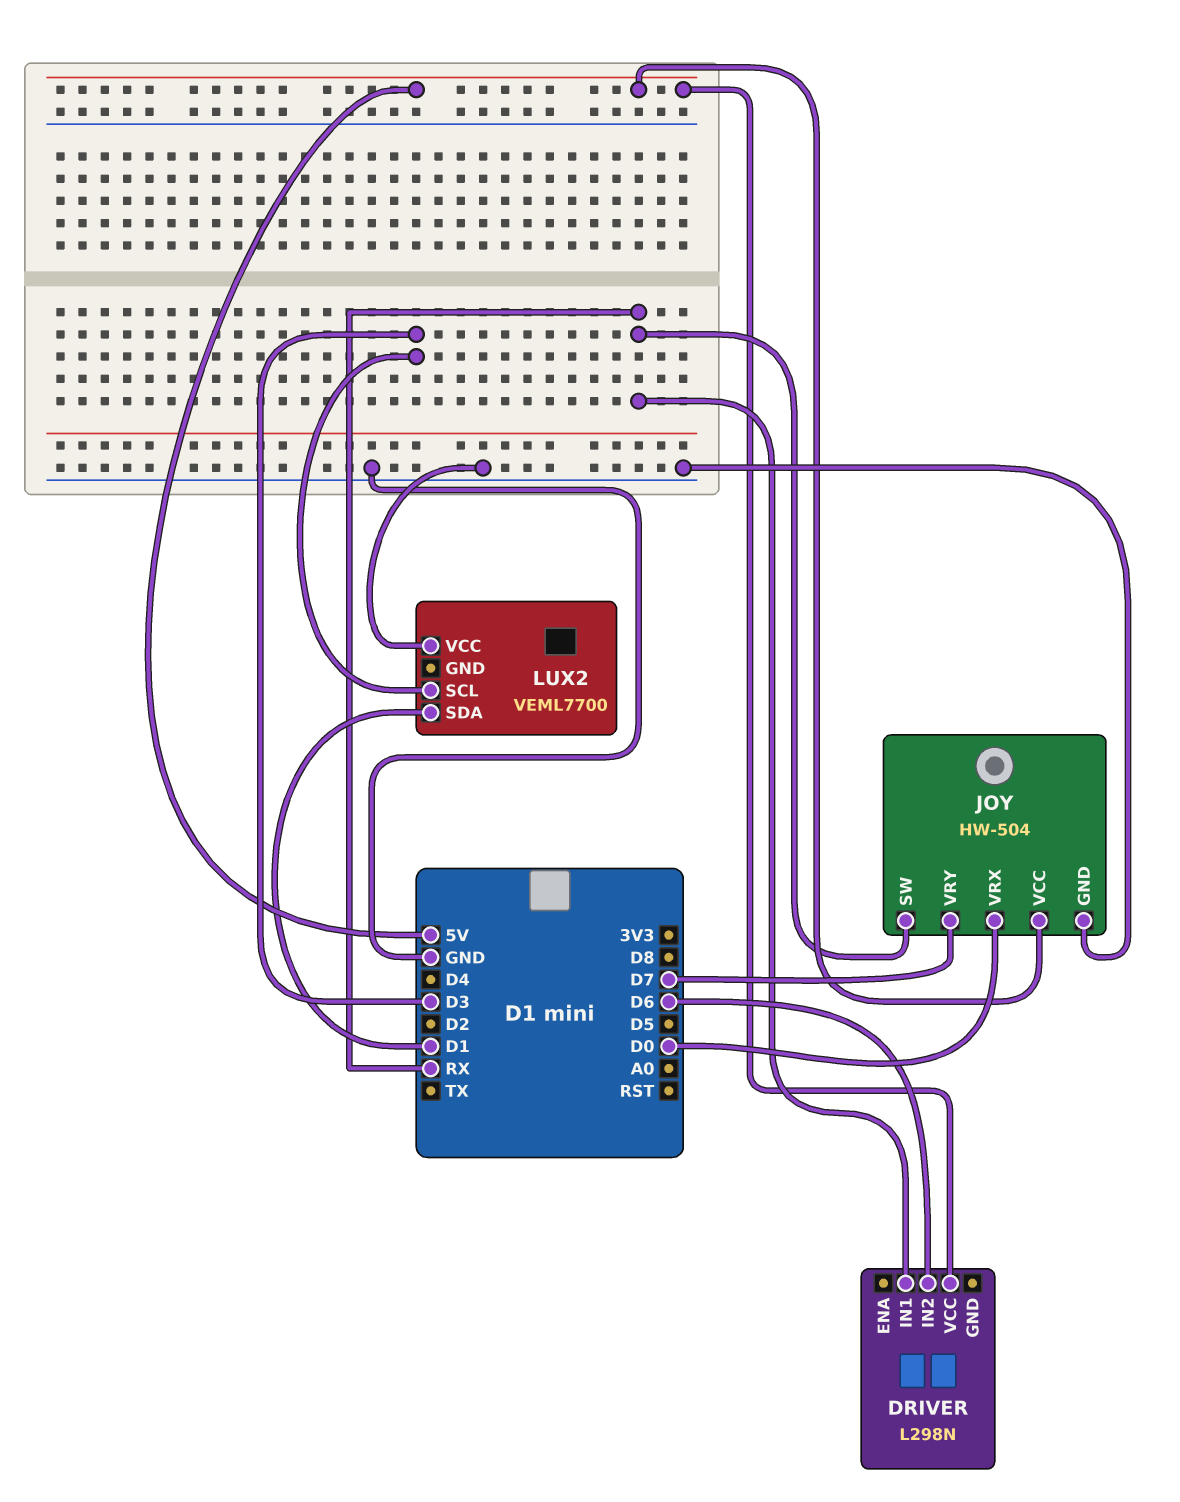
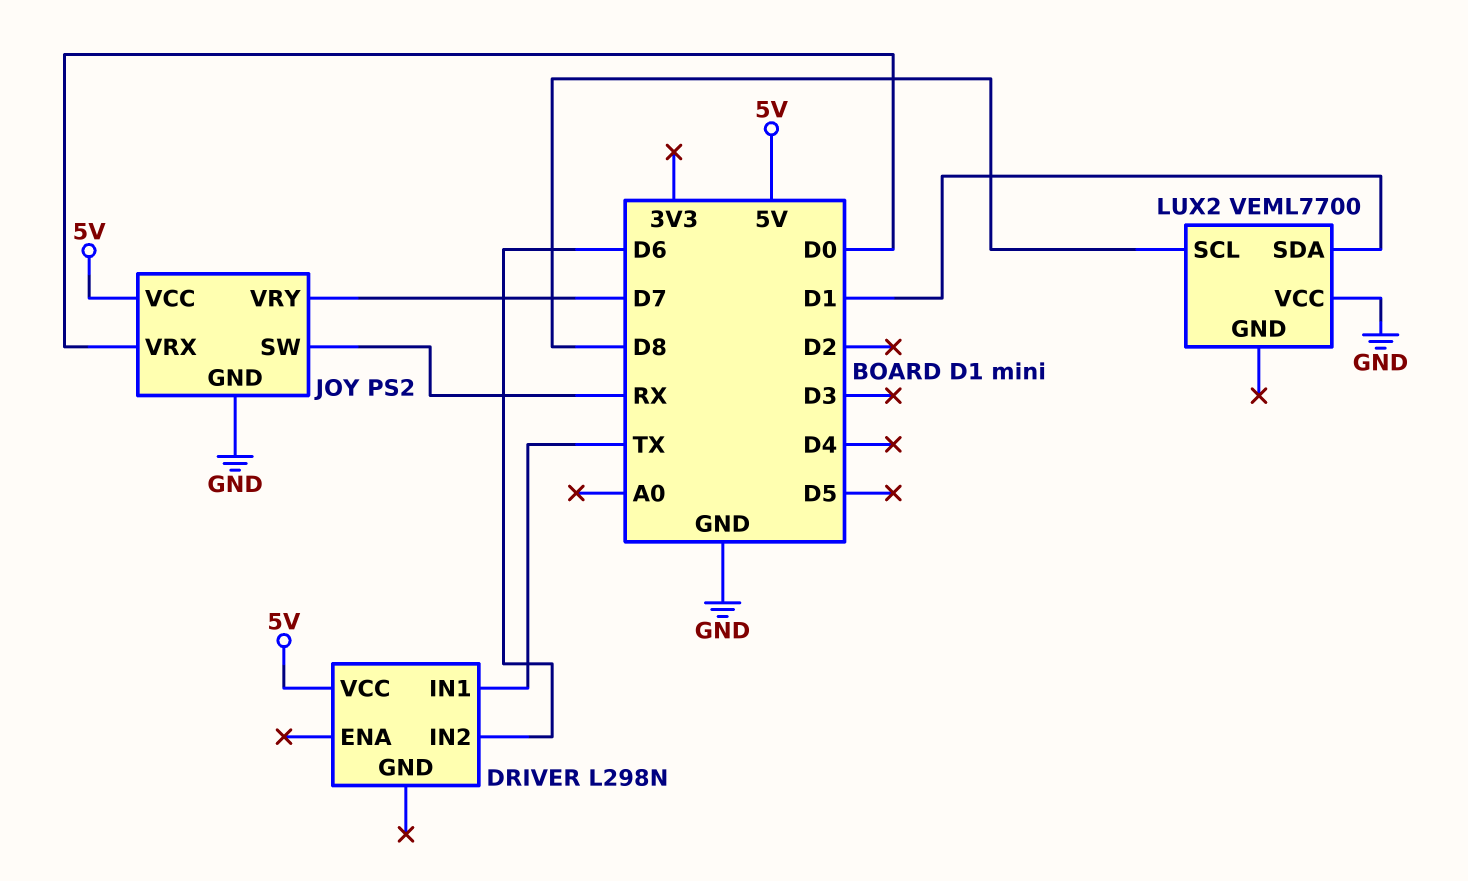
DRIVER pin IN1: RX -> TX
JOY: HW-504 -> PS2
LUX2 pin SCL: D3 -> D8

